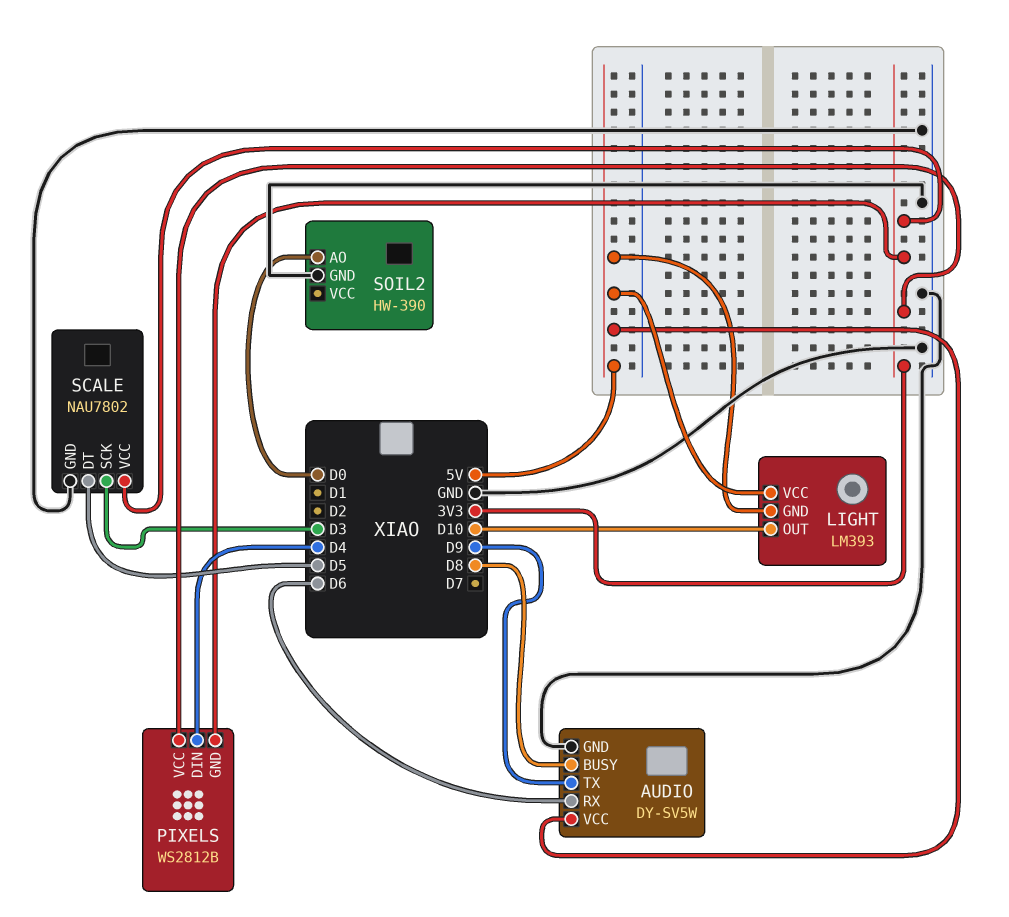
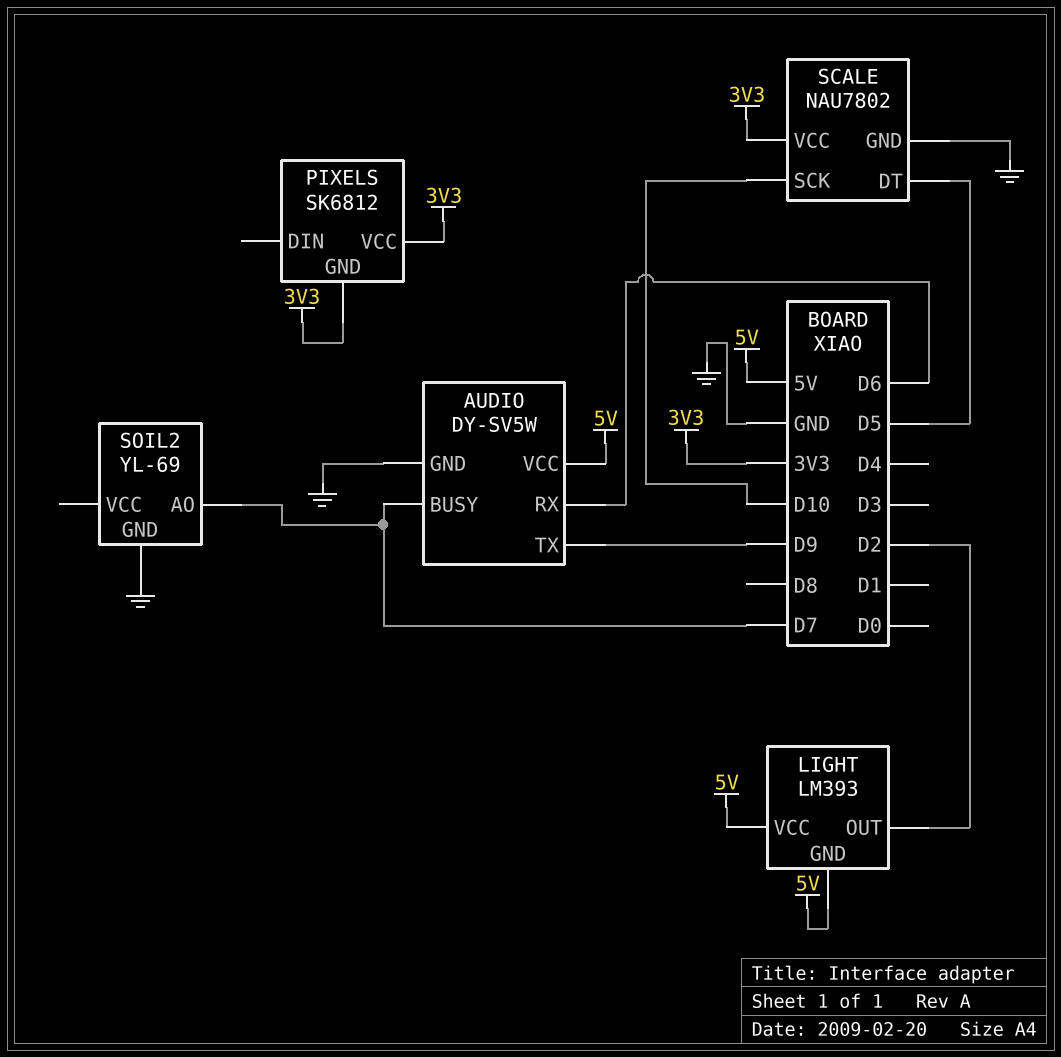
AUDIO pin BUSY: D8 -> D7
LIGHT pin OUT: D10 -> D2
PIXELS: WS2812B -> SK6812
PIXELS pin DIN: D4 -> none
SCALE pin SCK: D3 -> D10
SOIL2: HW-390 -> YL-69
SOIL2 pin AO: D0 -> D7

